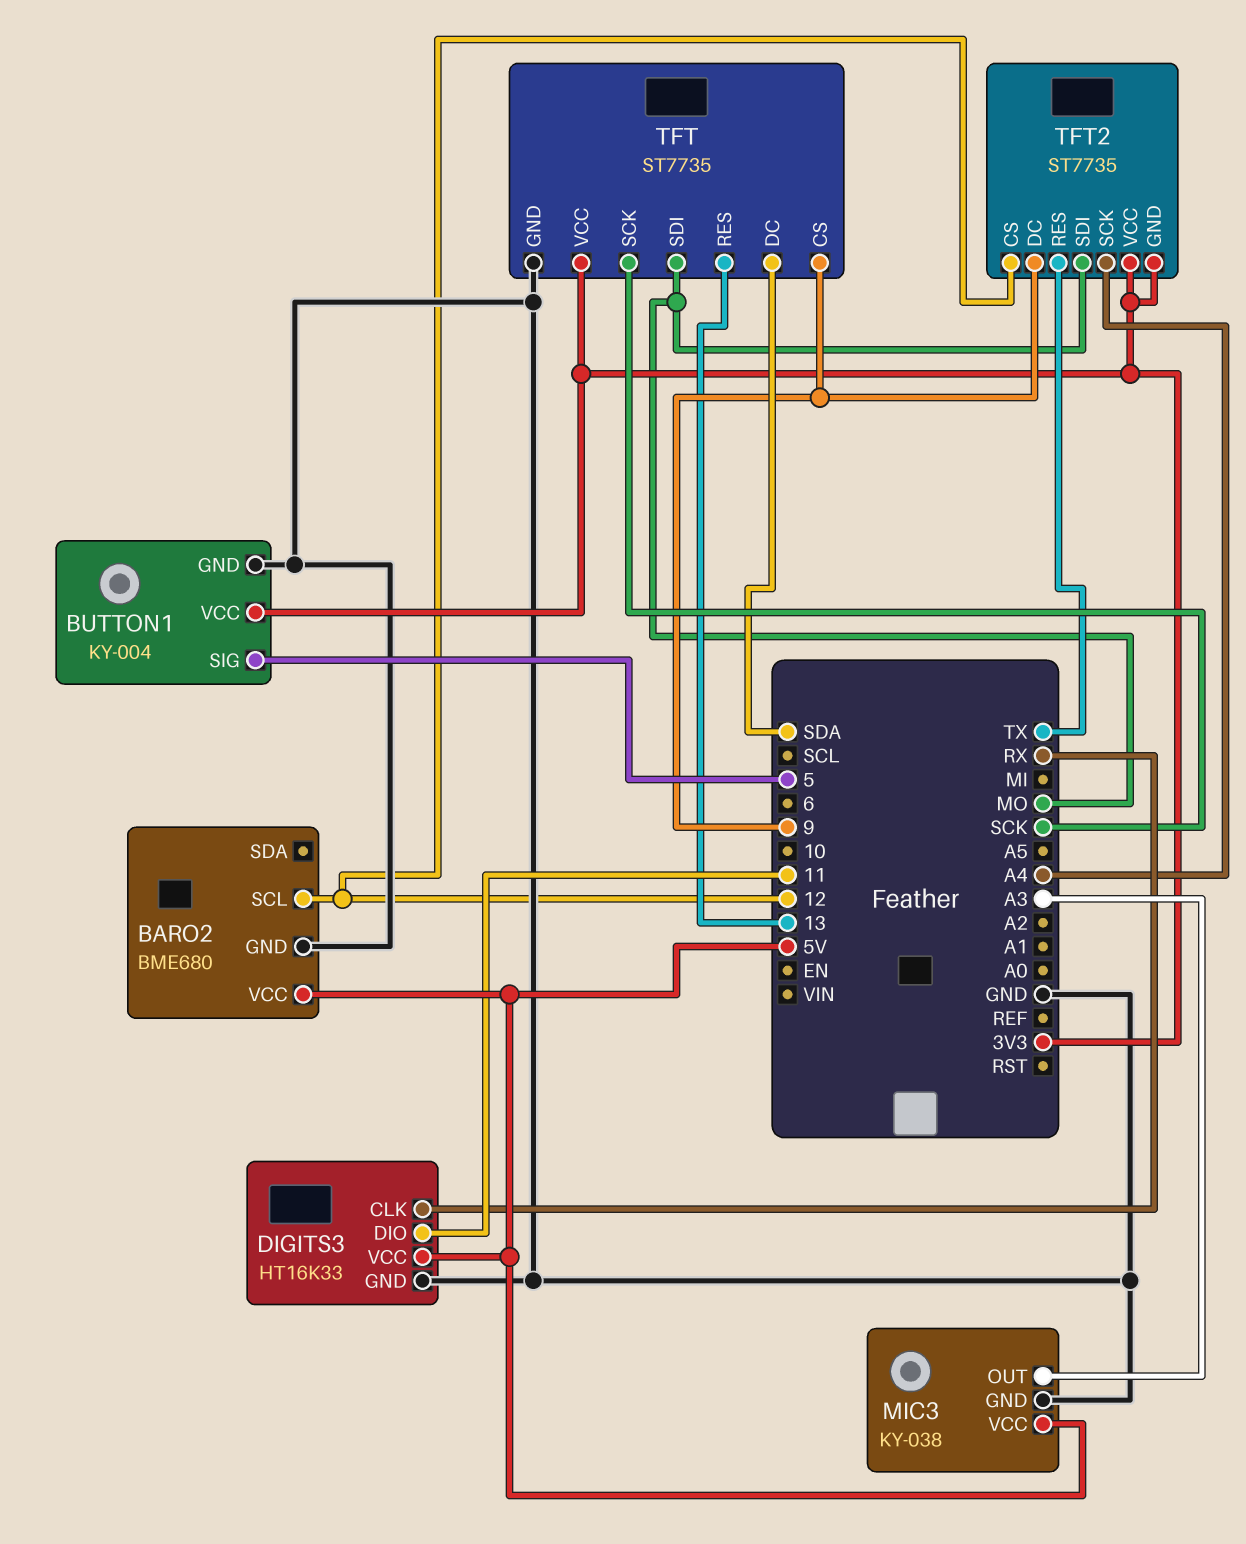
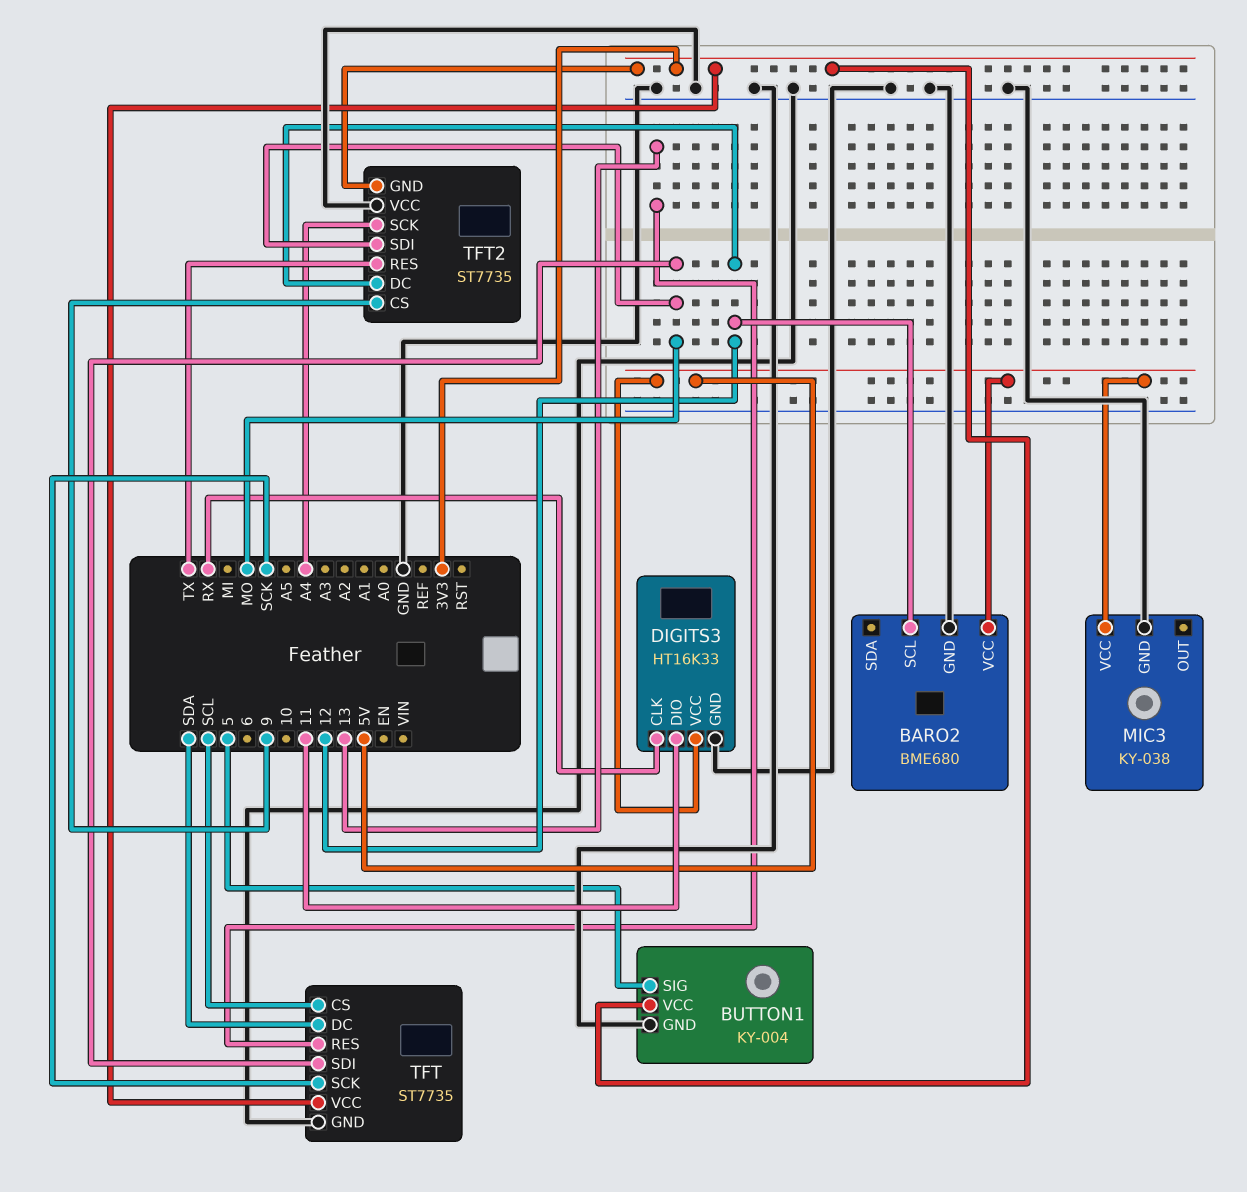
MIC3 pin OUT: A3 -> none
TFT pin CS: 9 -> SCL
TFT2 pin CS: 12 -> 9
TFT2 pin DC: 9 -> 12
TFT2 pin VCC: 3V3 -> GND

